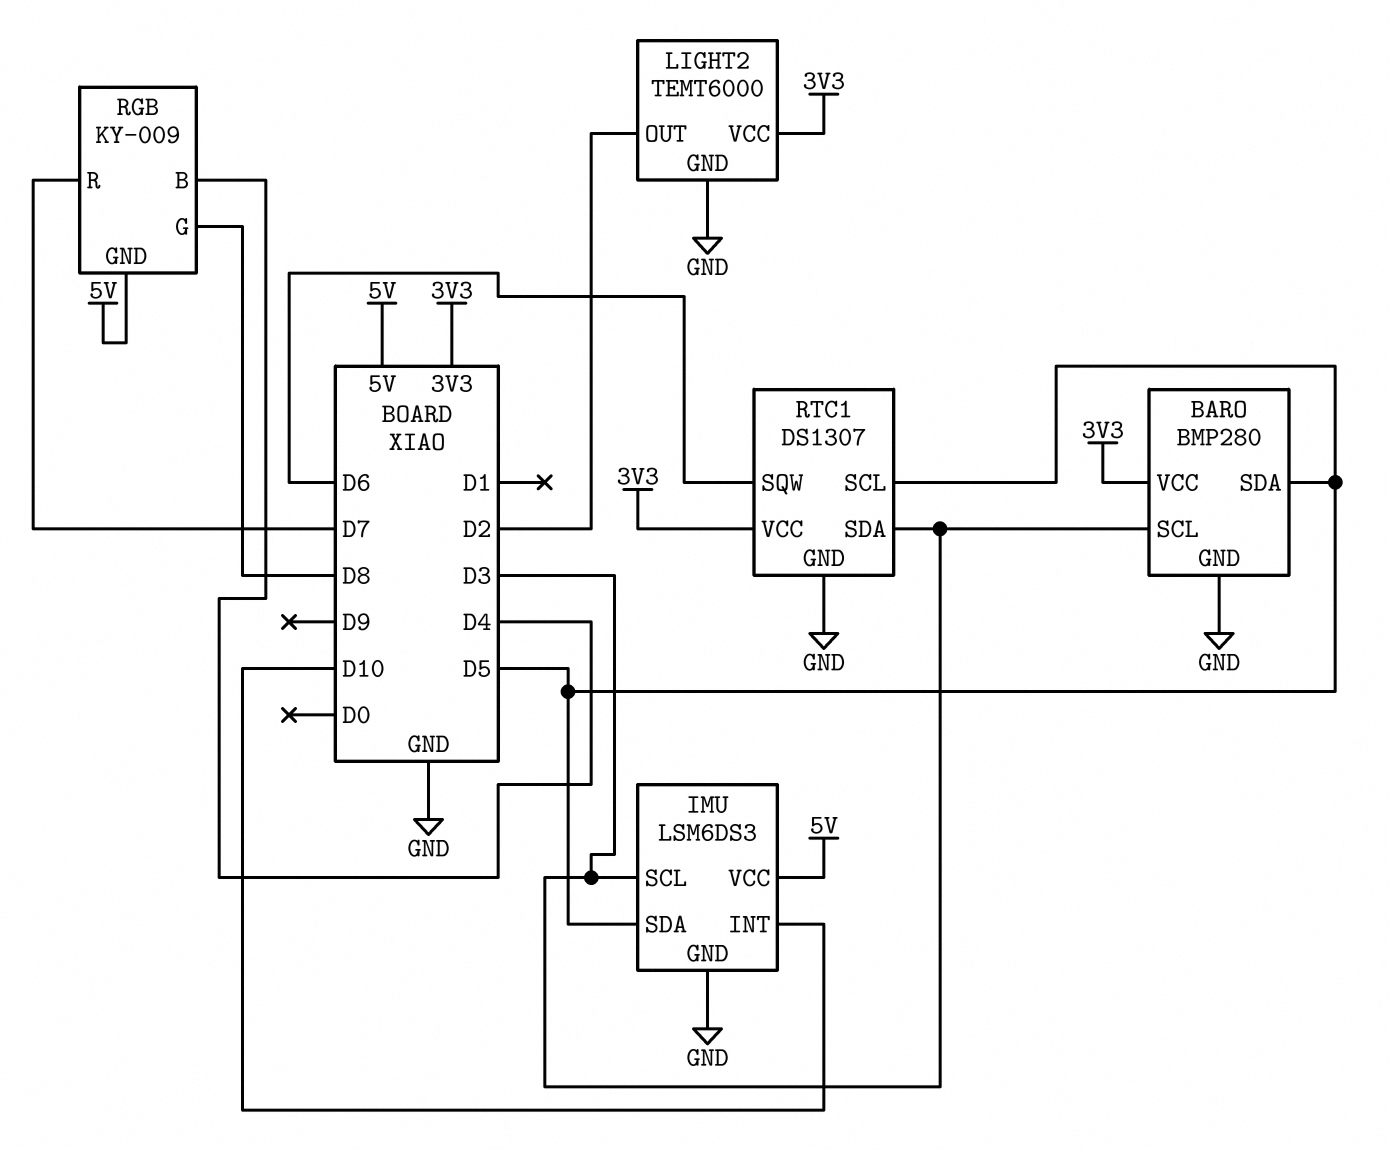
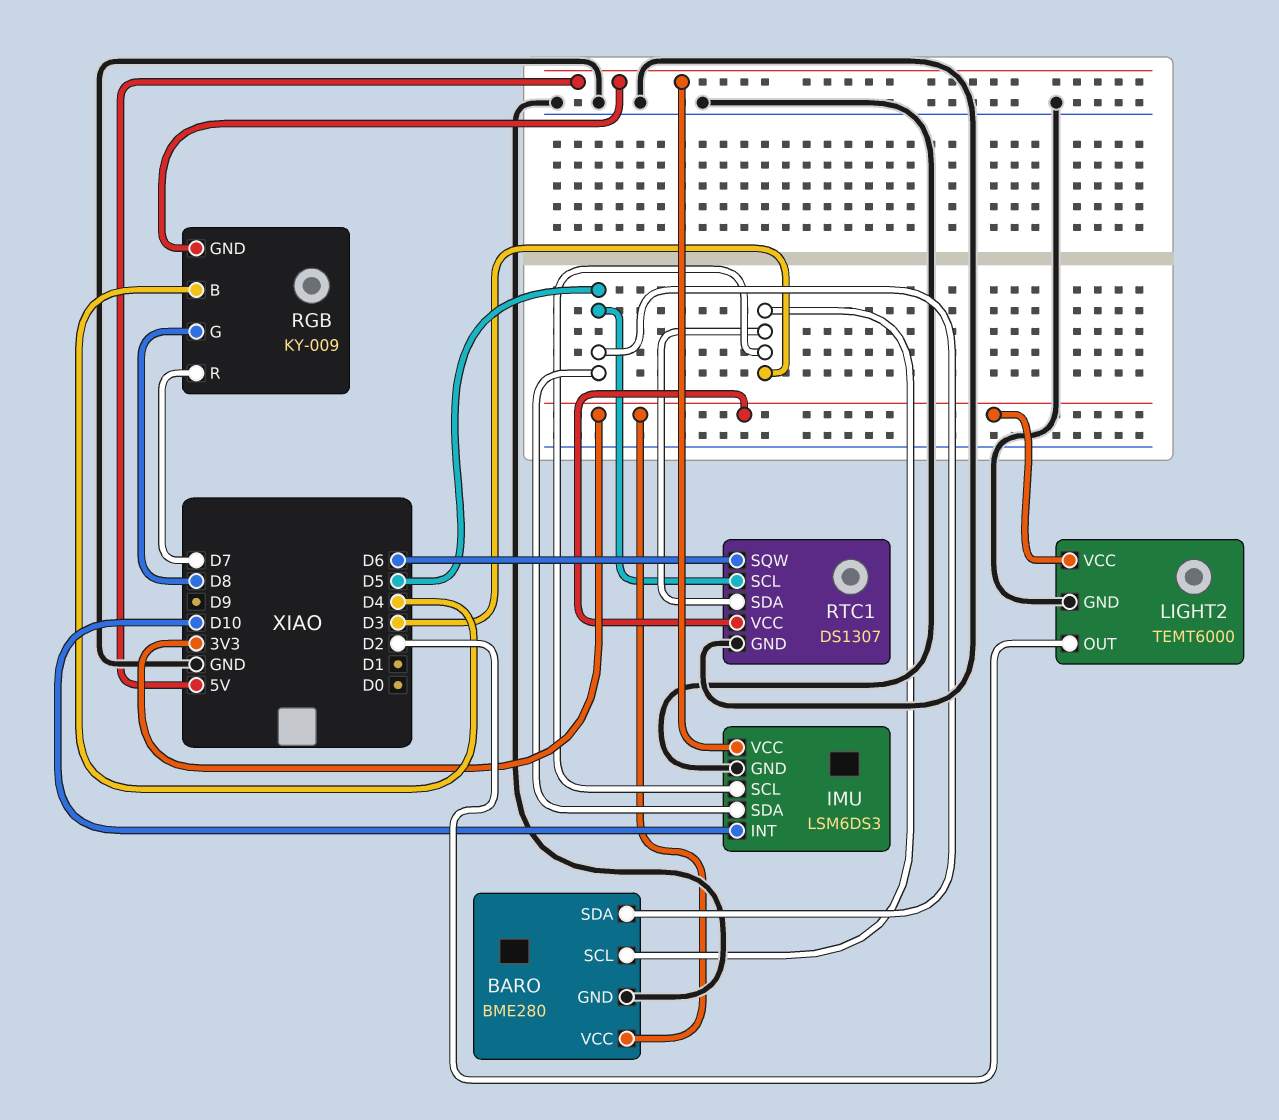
BARO: BMP280 -> BME280

